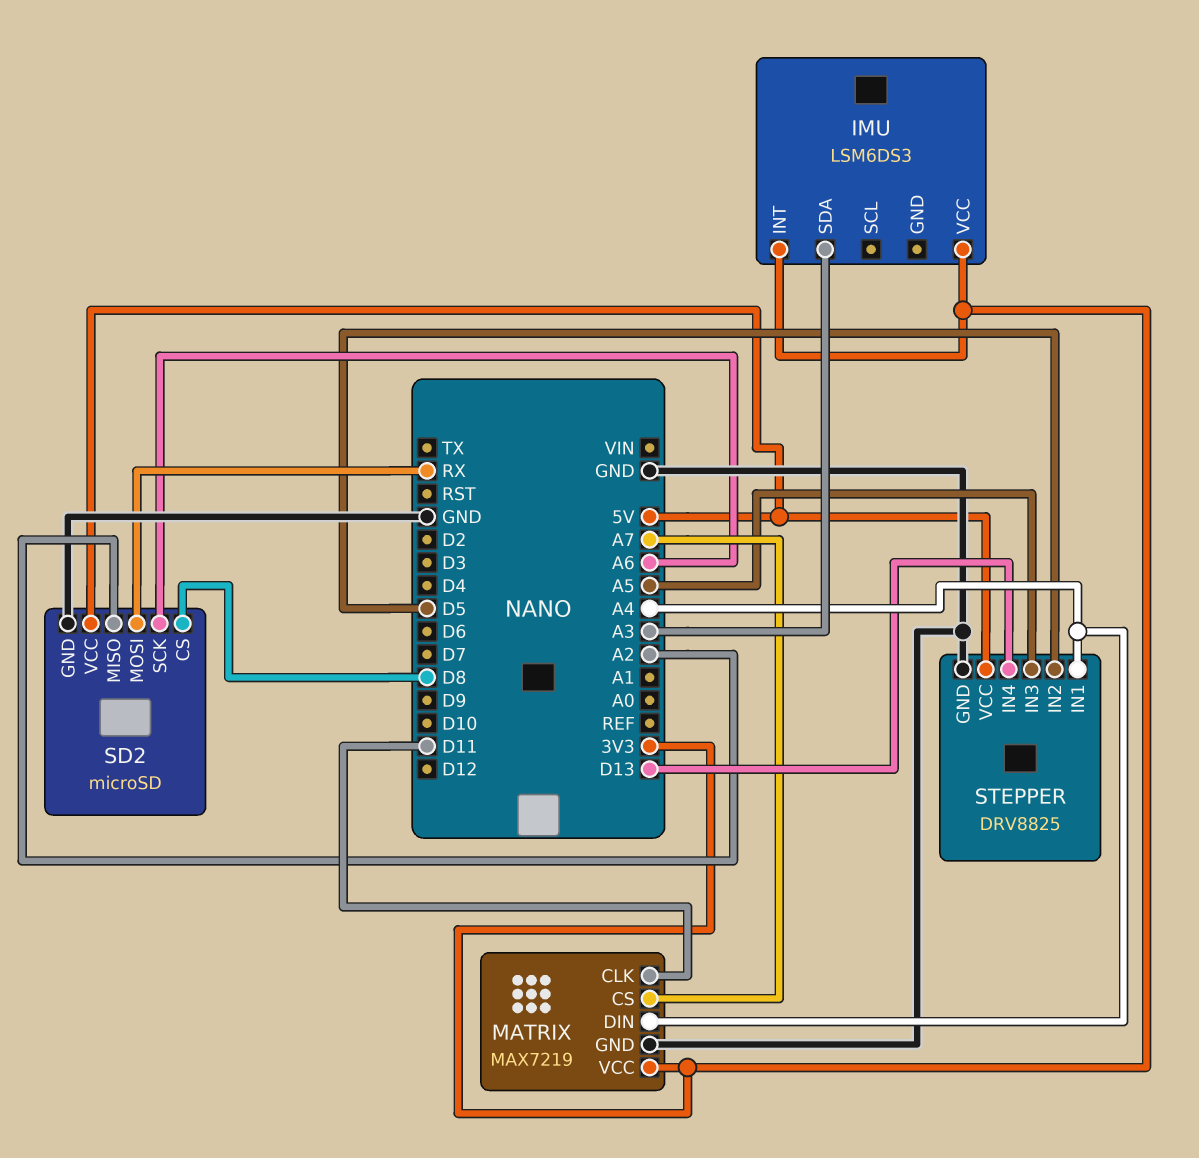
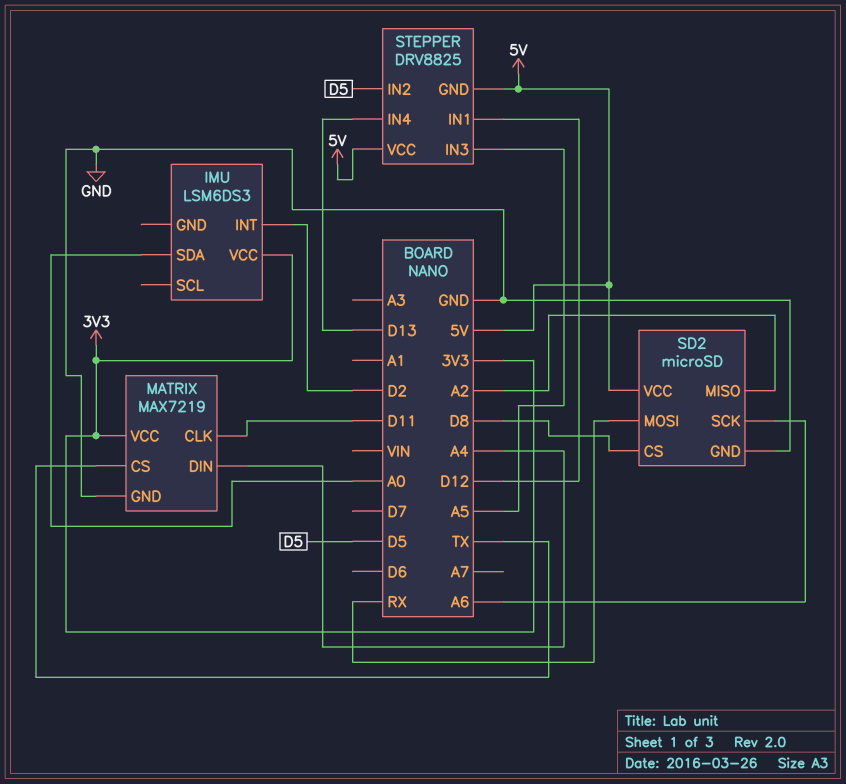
IMU pin INT: 3V3 -> D2
IMU pin SDA: A3 -> A0
MATRIX pin CS: A7 -> TX
STEPPER pin GND: GND -> 5V
STEPPER pin IN1: A4 -> D12

